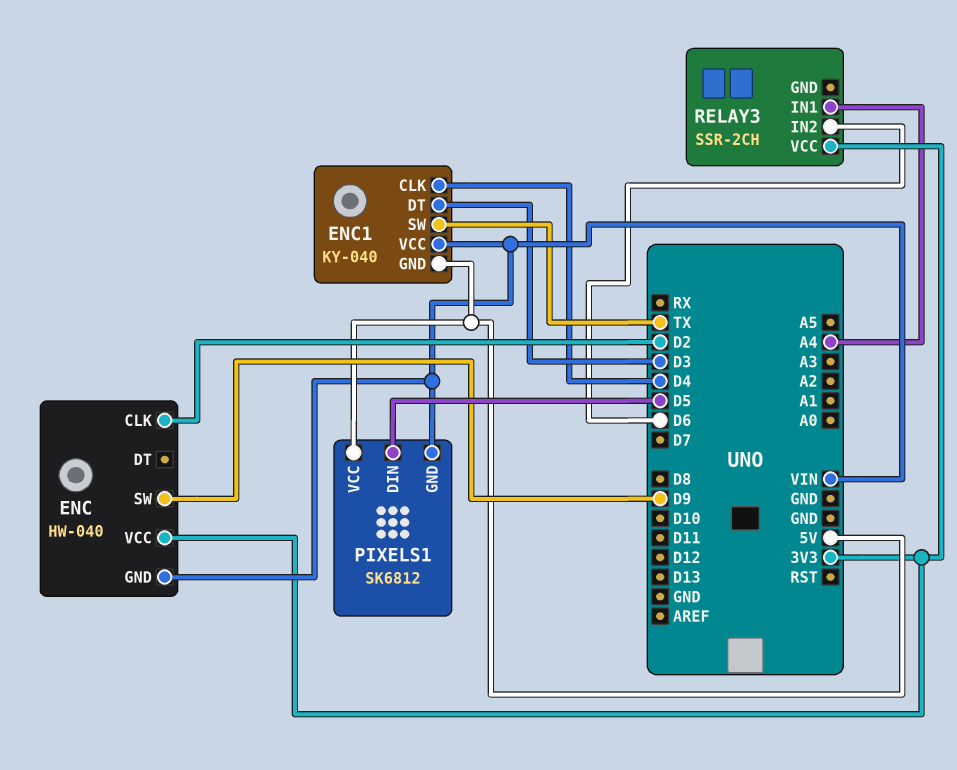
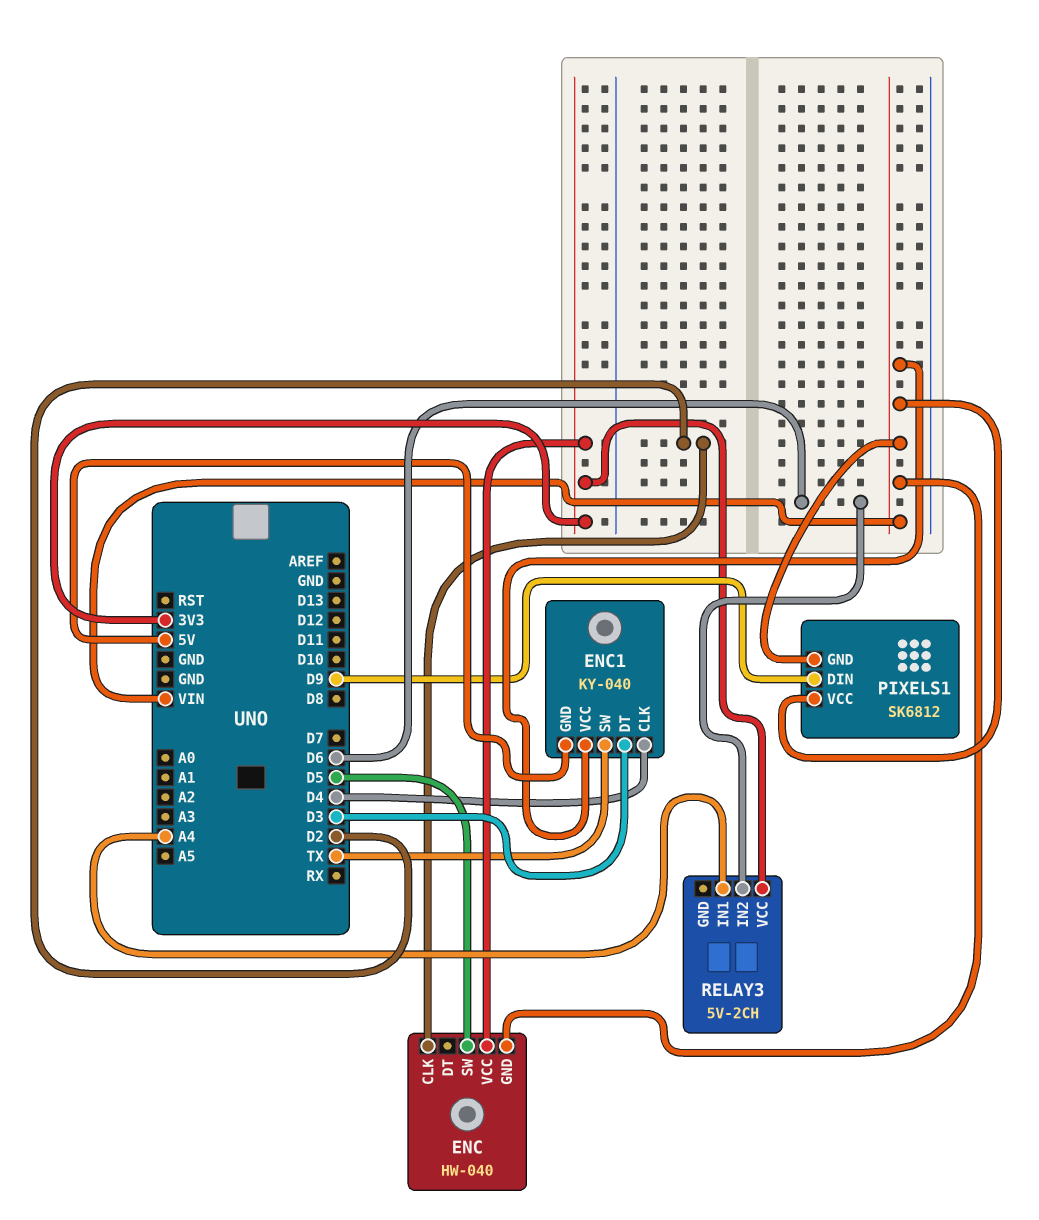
ENC pin SW: D9 -> D5
PIXELS1 pin DIN: D5 -> D9
PIXELS1 pin VCC: 5V -> VIN
RELAY3: SSR-2CH -> 5V-2CH

